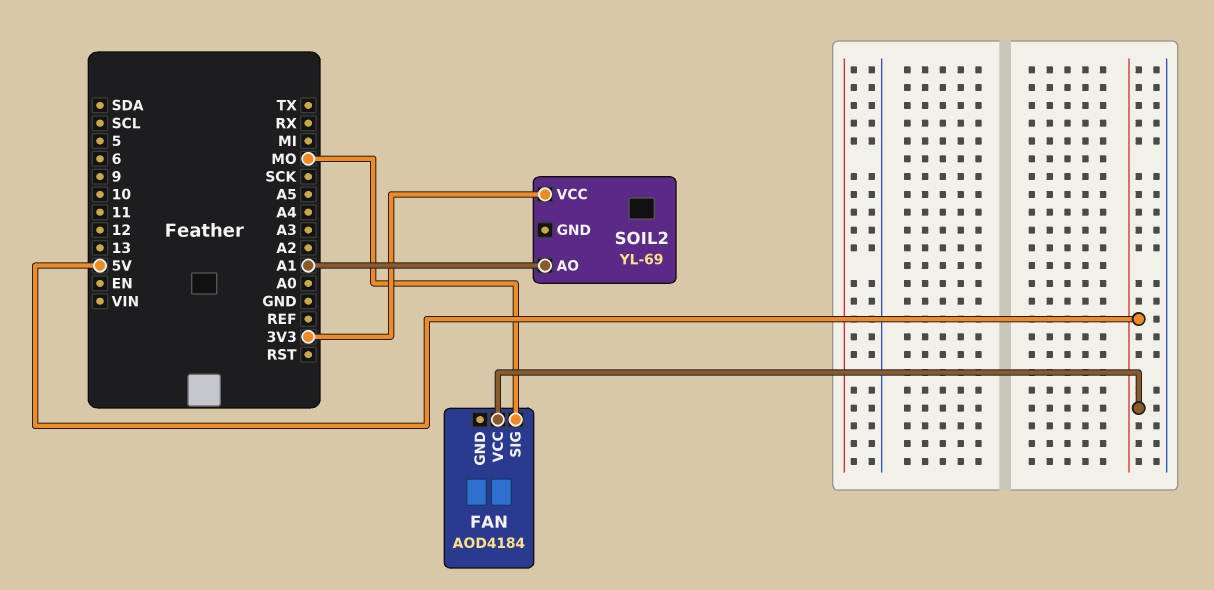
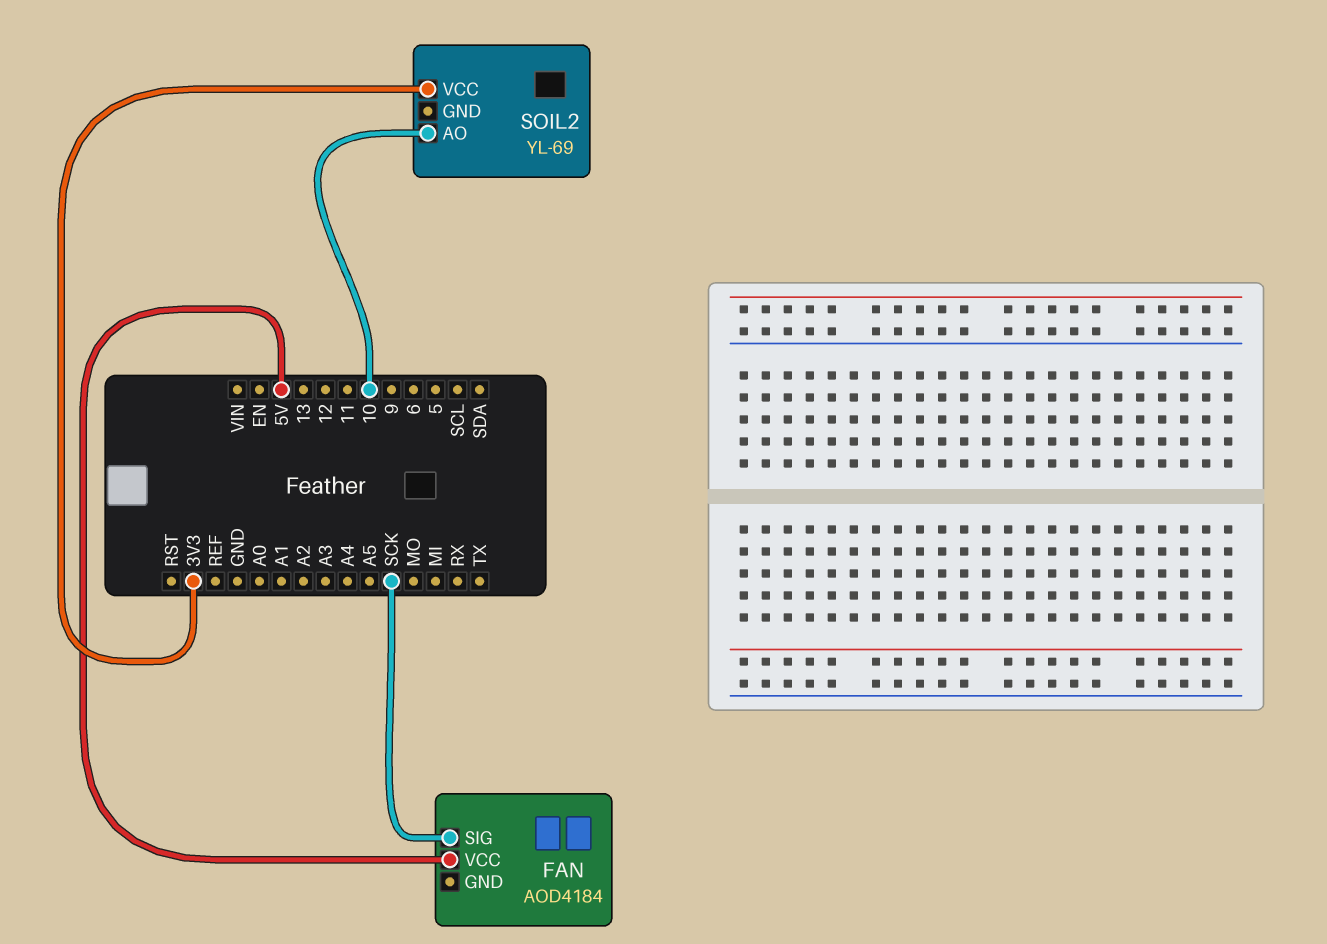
FAN pin SIG: MO -> SCK
SOIL2 pin AO: A1 -> 10

